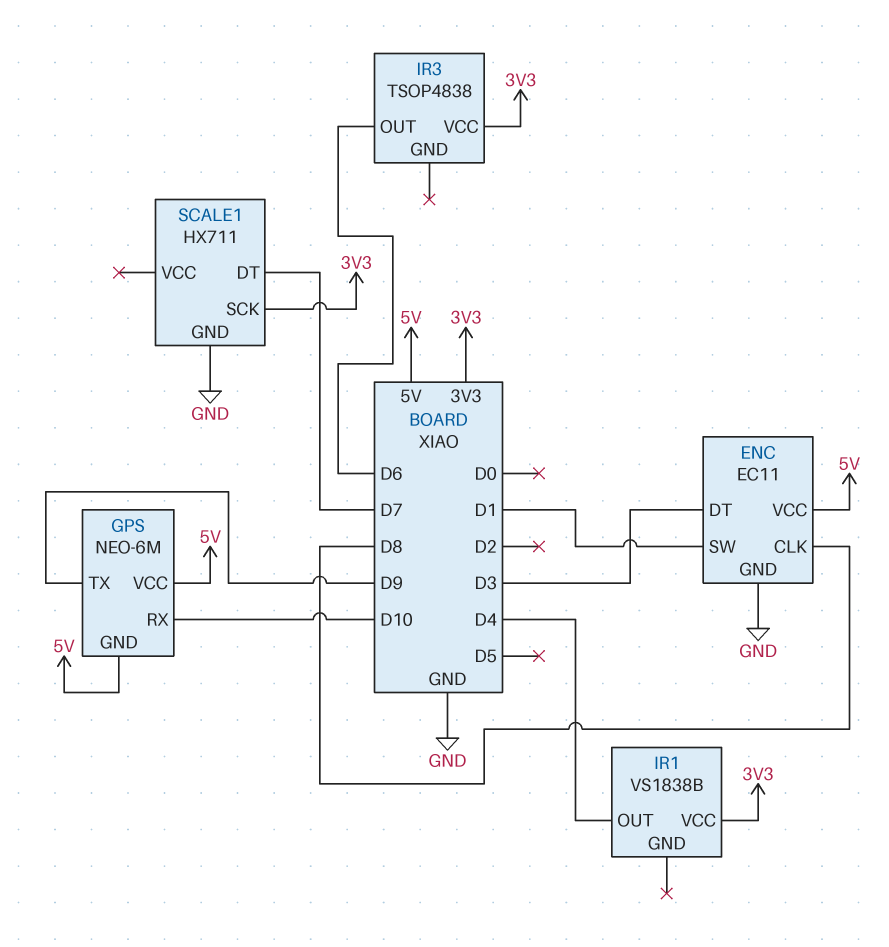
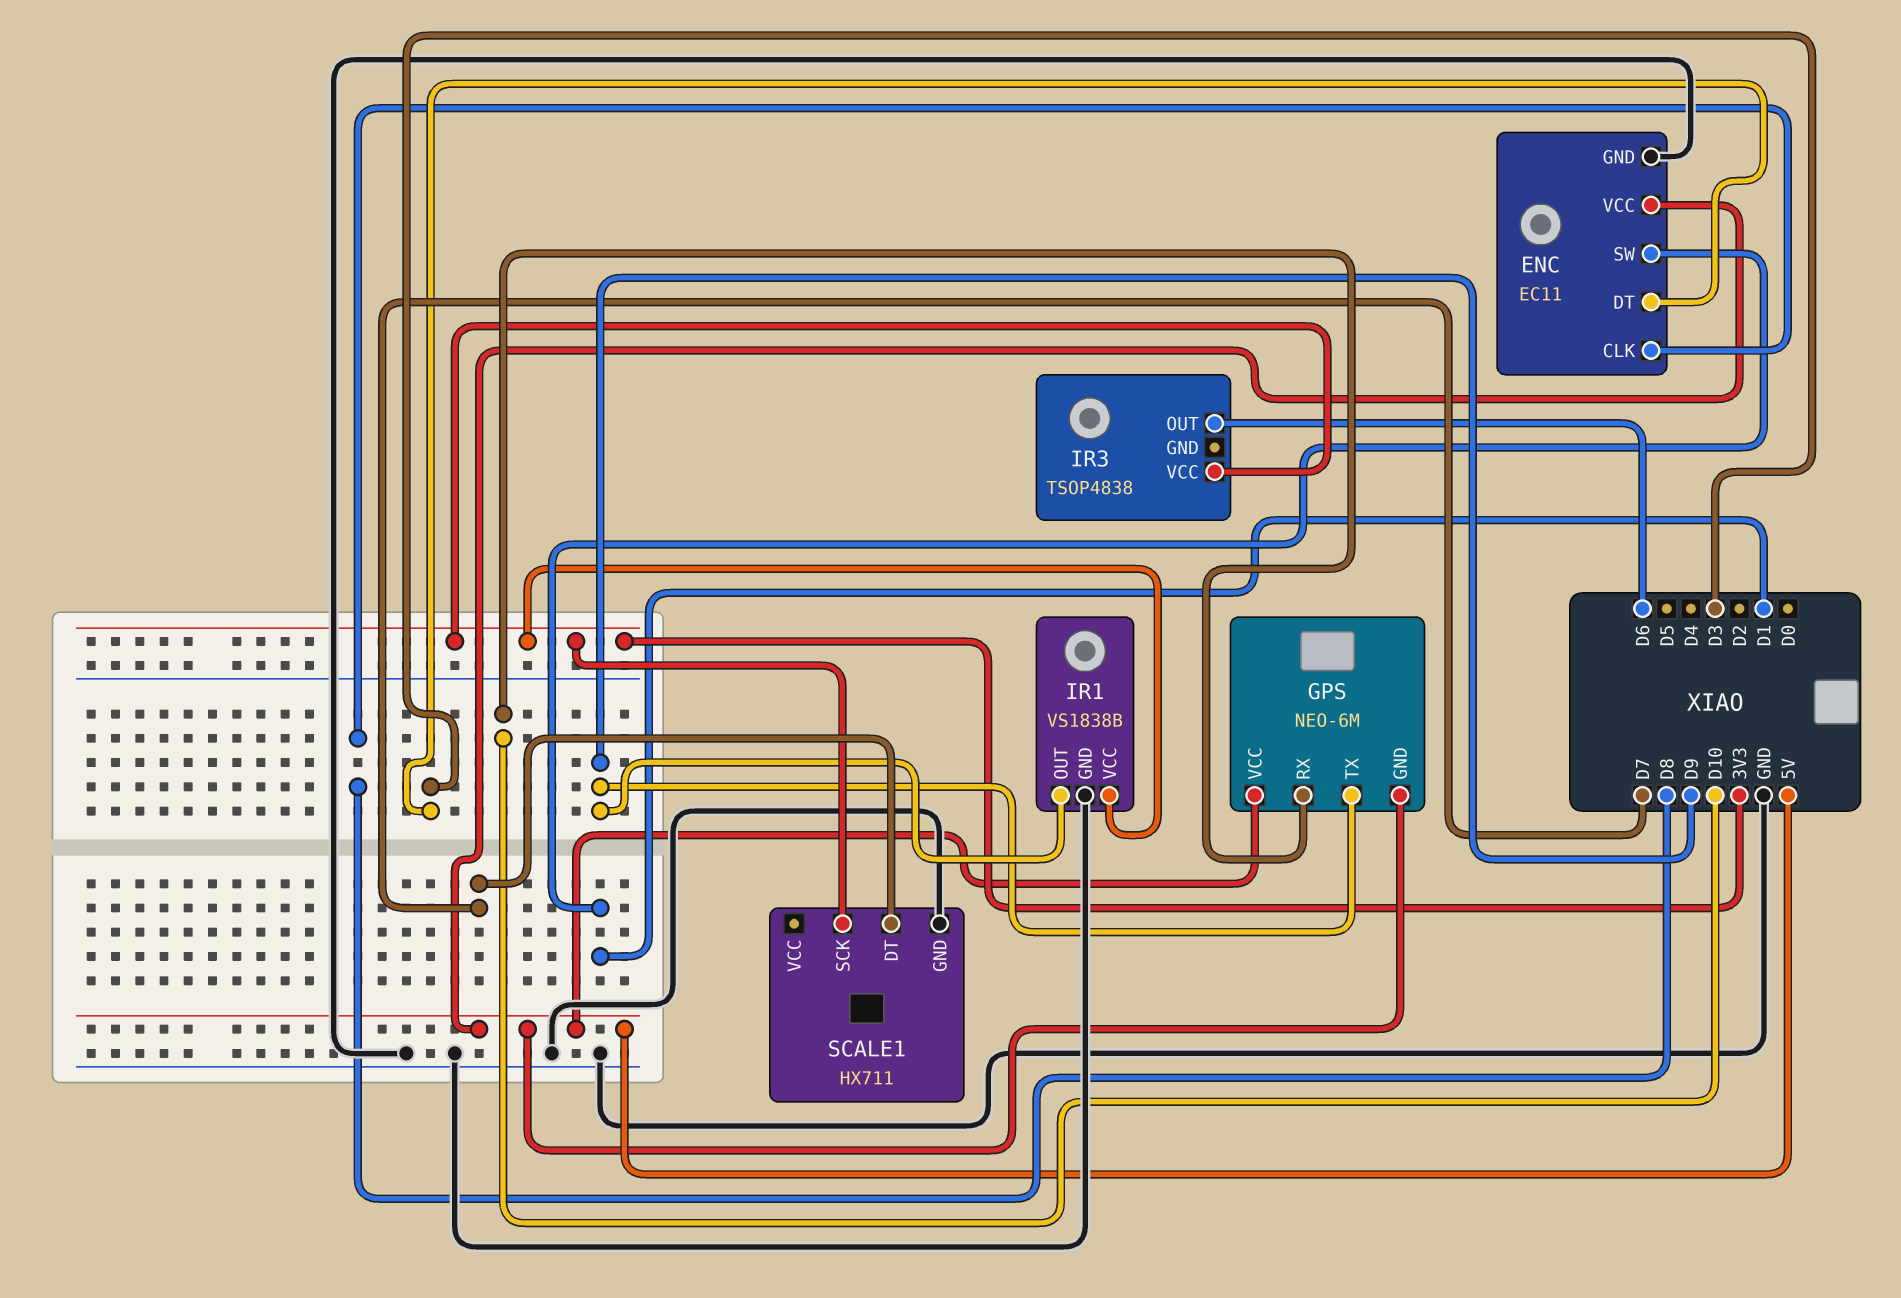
IR1 pin GND: none -> GND
IR1 pin OUT: D4 -> D9

